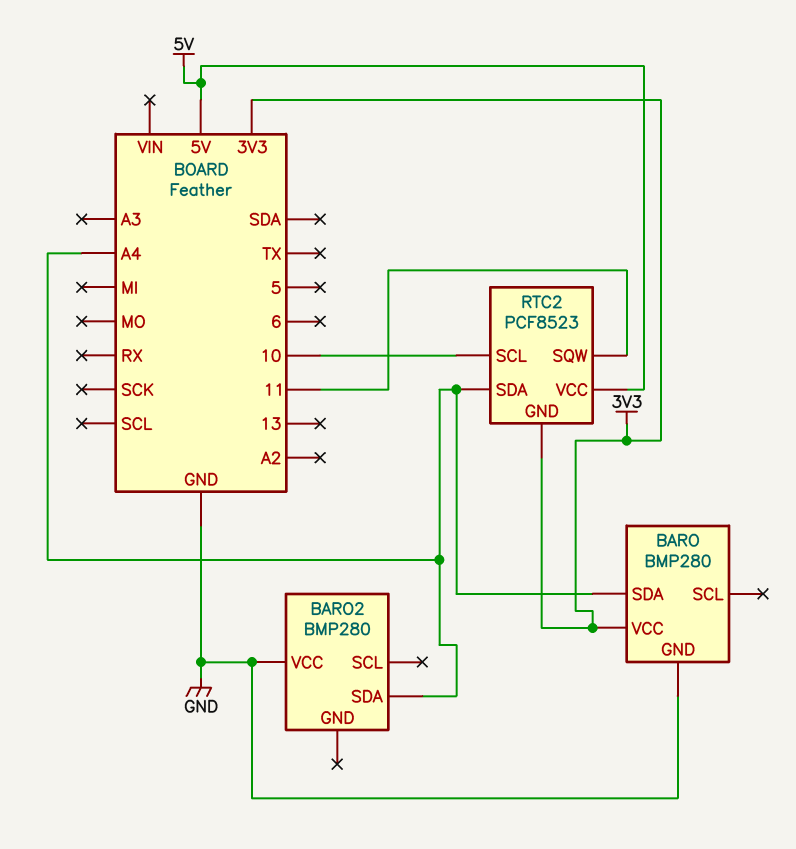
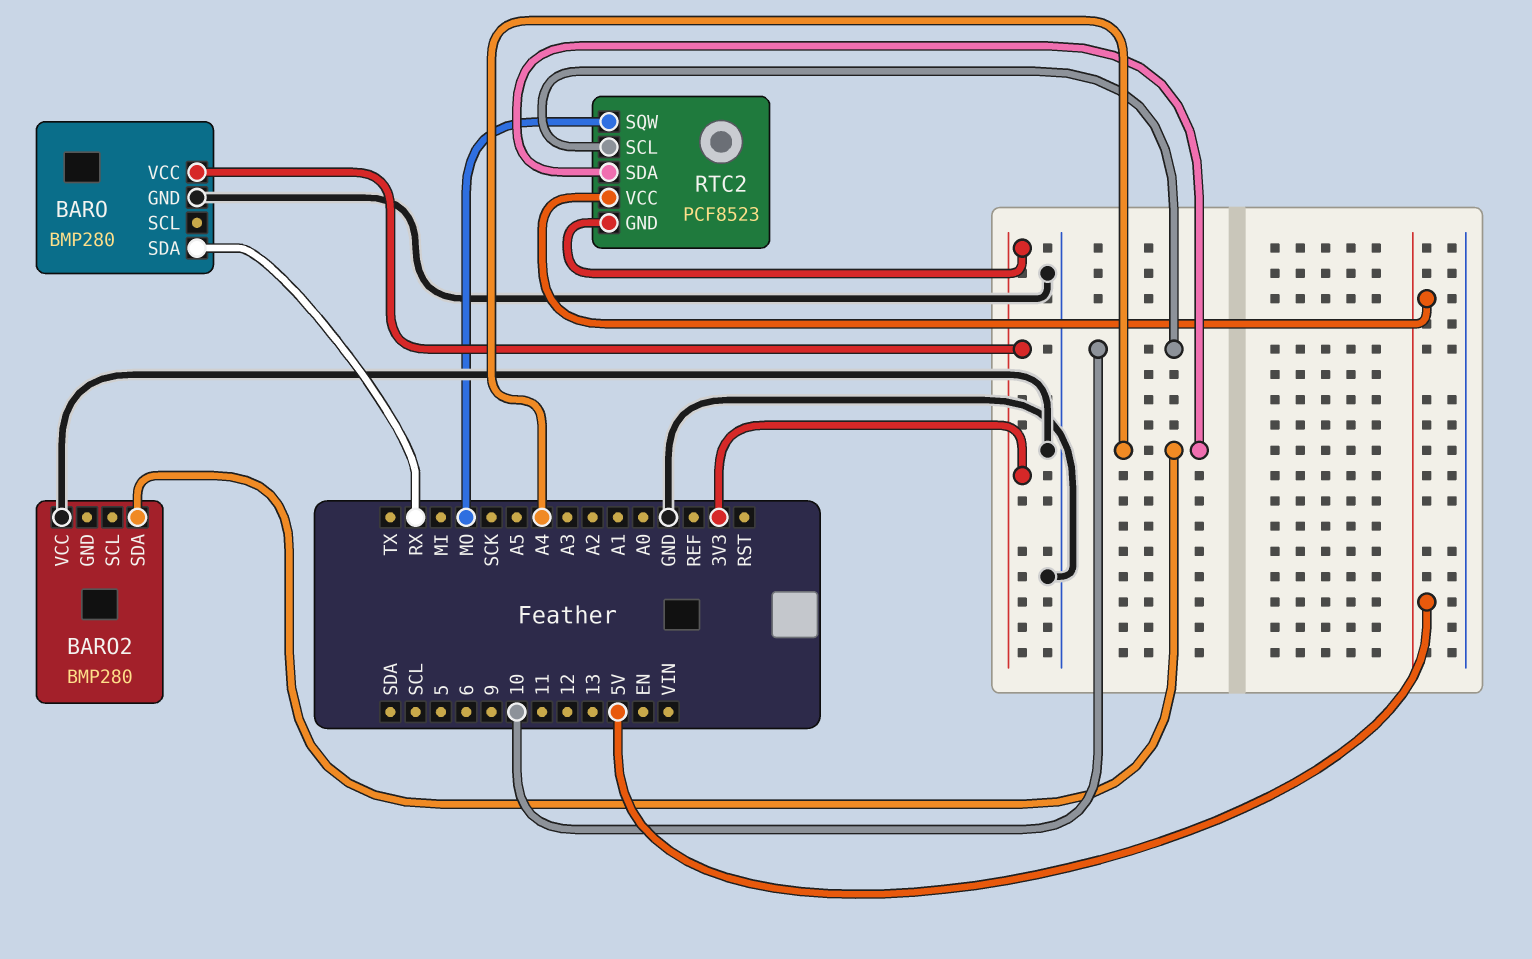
BARO pin SDA: A4 -> RX
RTC2 pin SQW: 11 -> MO

